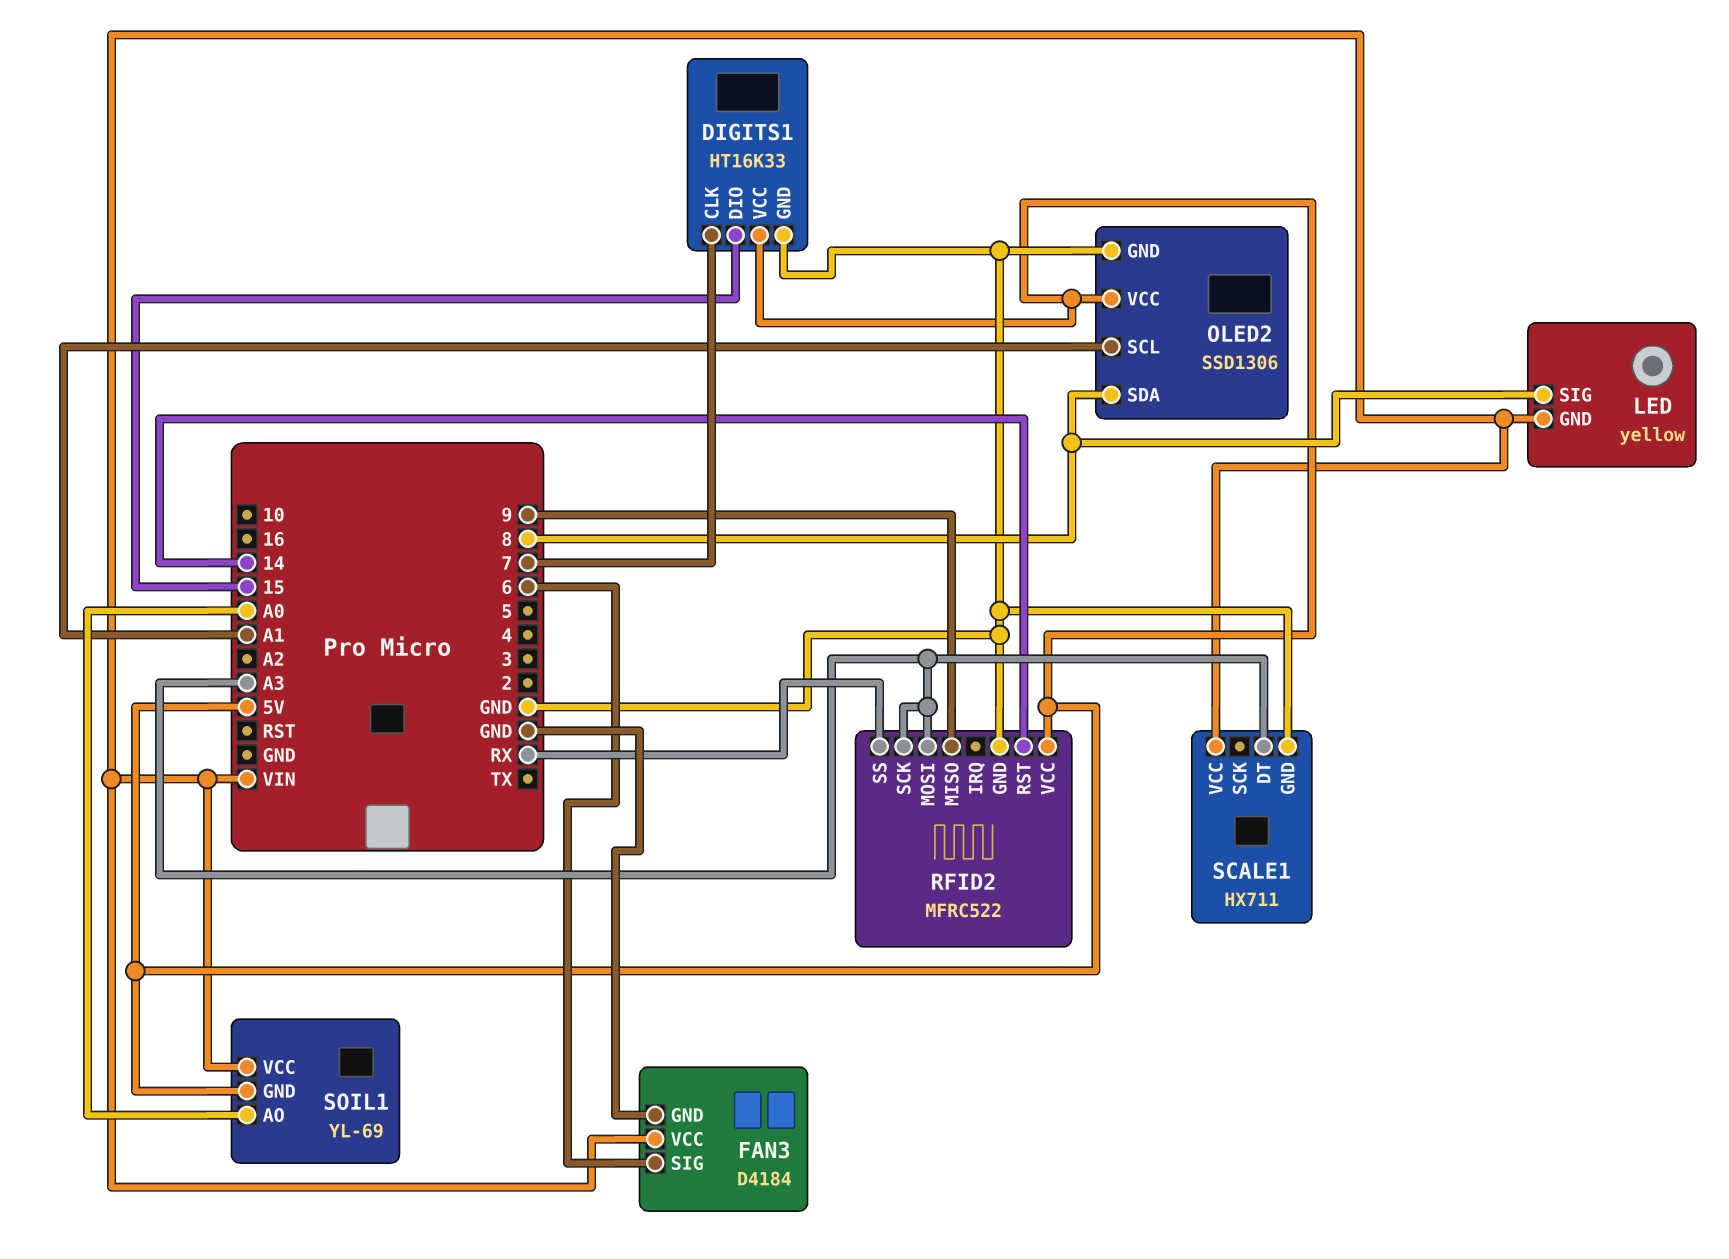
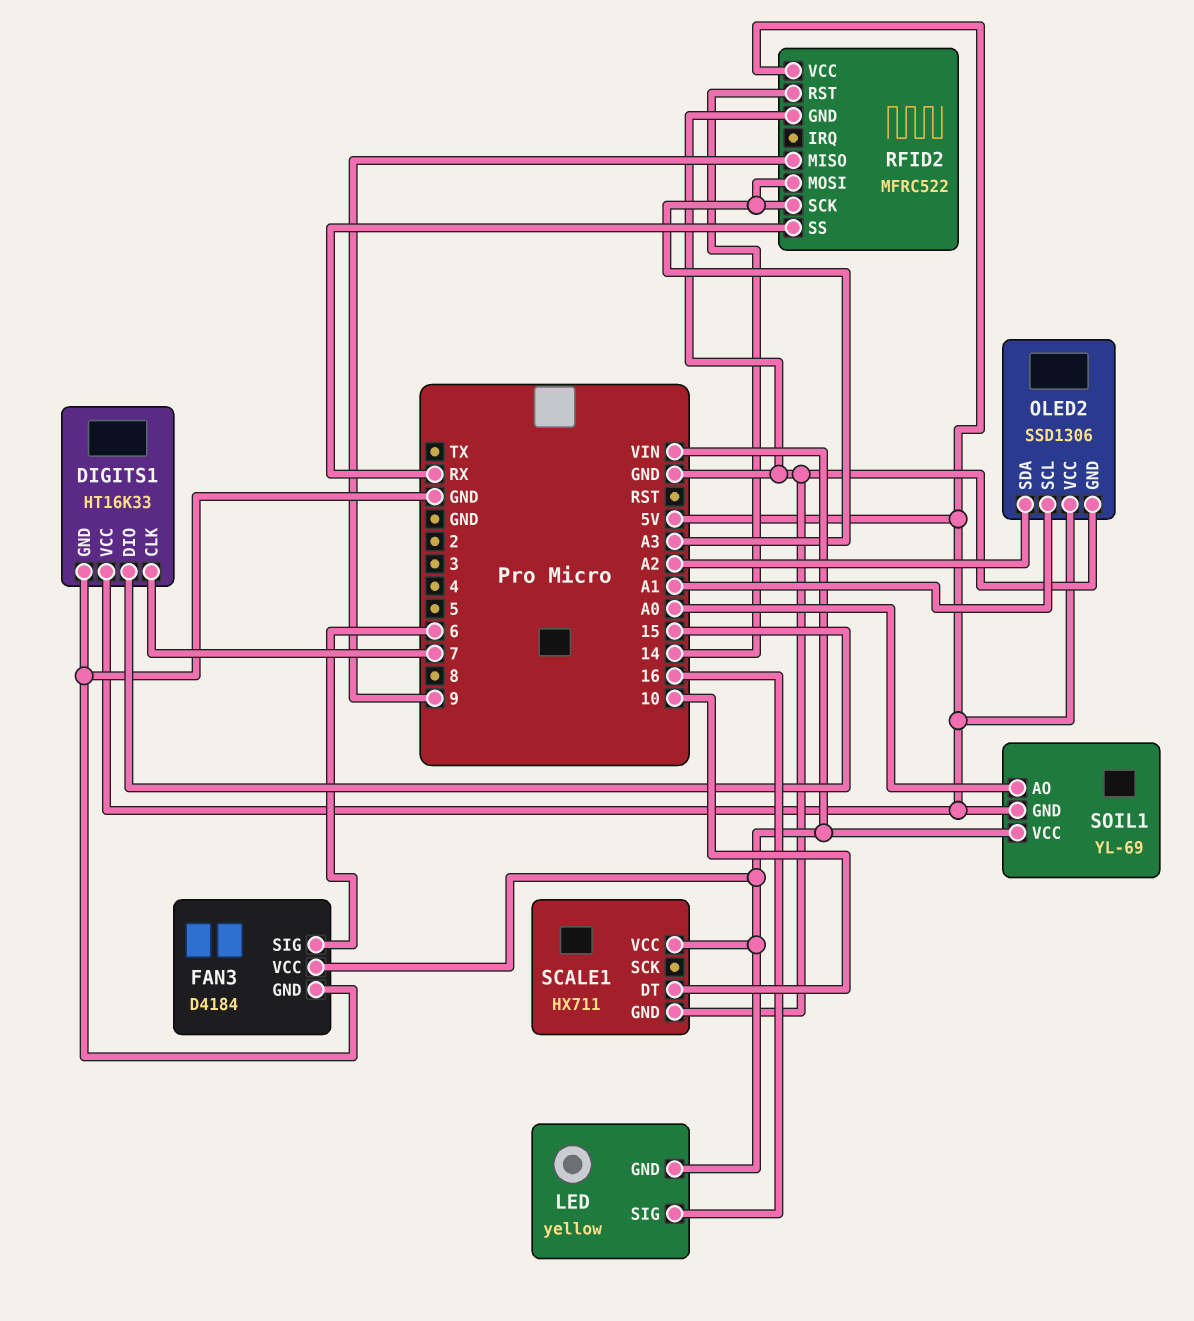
LED pin SIG: 8 -> 16
OLED2 pin SDA: 8 -> A2
SCALE1 pin DT: A3 -> 10

